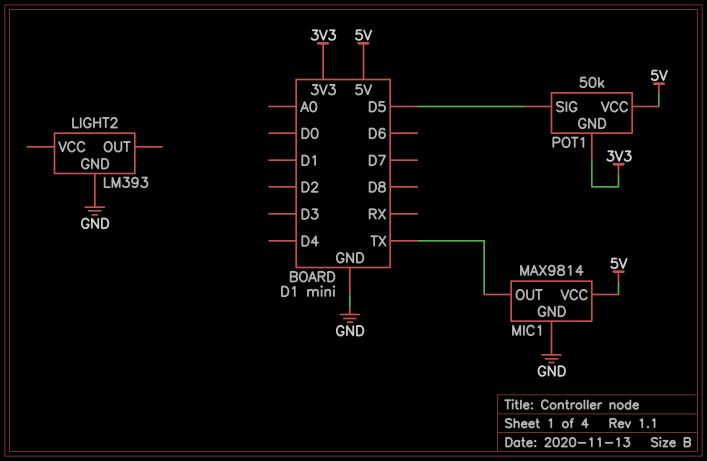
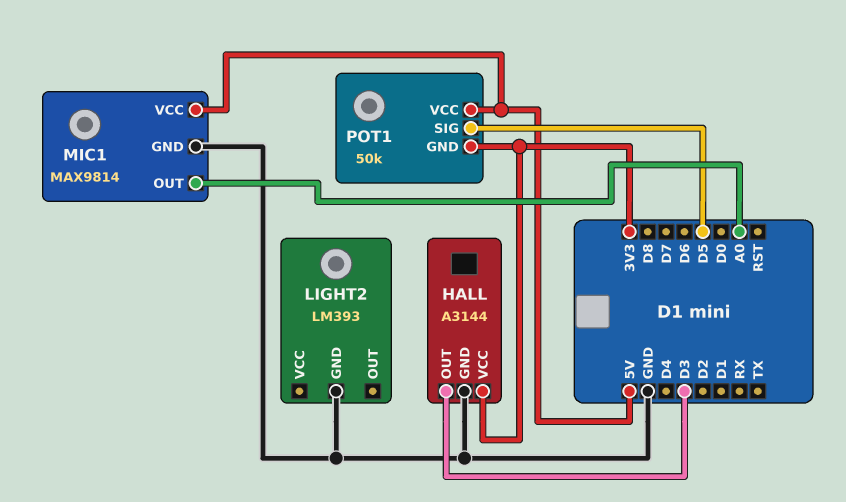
HALL: none -> A3144
HALL pin GND: none -> GND
HALL pin OUT: none -> D3
HALL pin VCC: none -> 3V3
MIC1 pin OUT: TX -> A0

